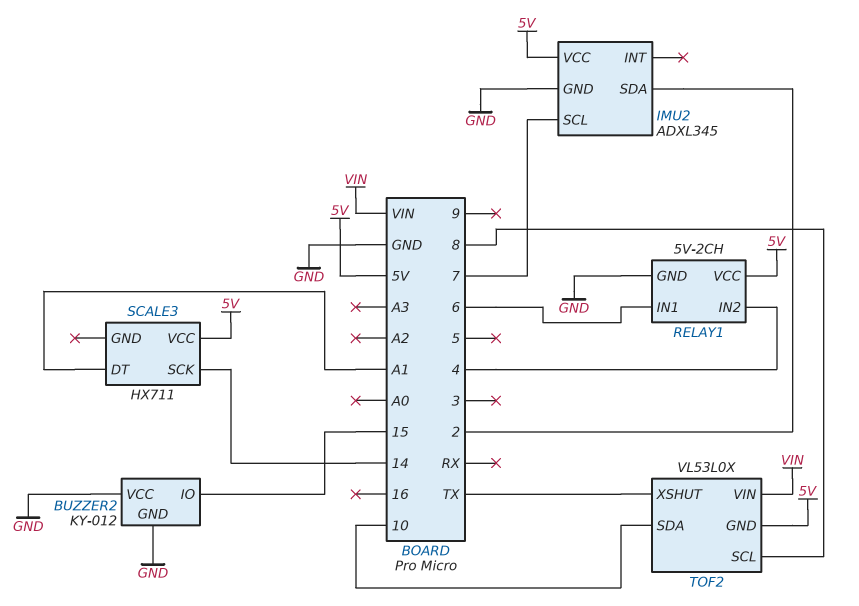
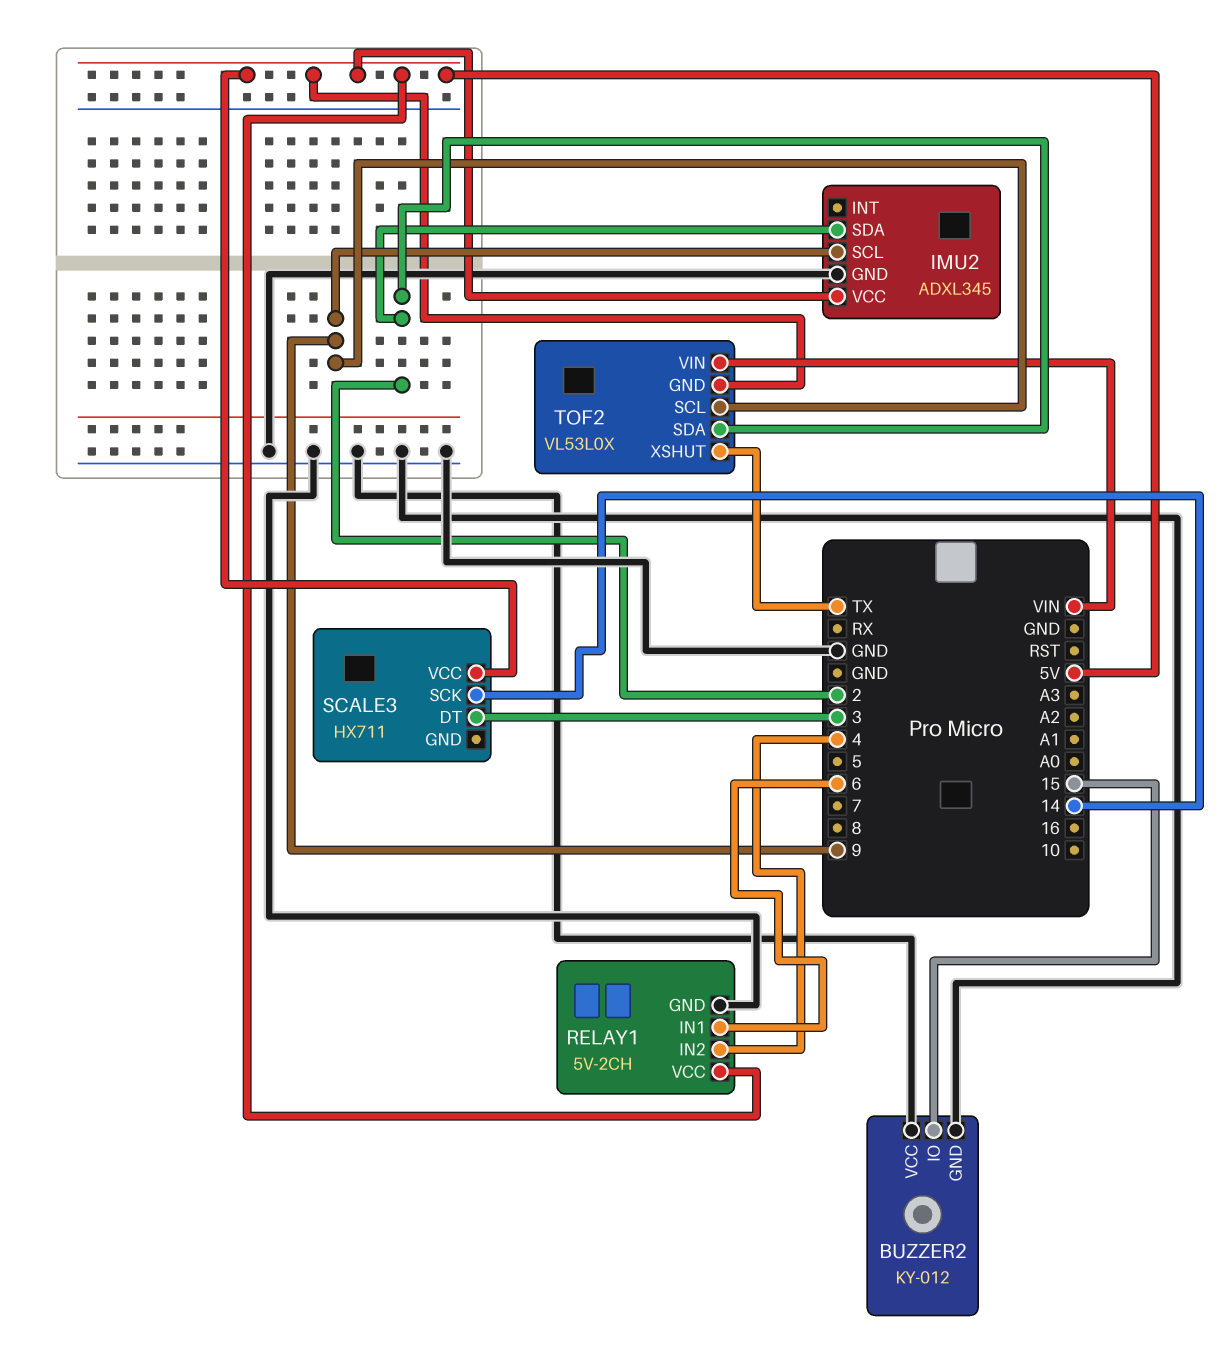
IMU2 pin SCL: 7 -> 9
SCALE3 pin DT: A1 -> 3
TOF2 pin SCL: 8 -> 9
TOF2 pin SDA: 10 -> 2

